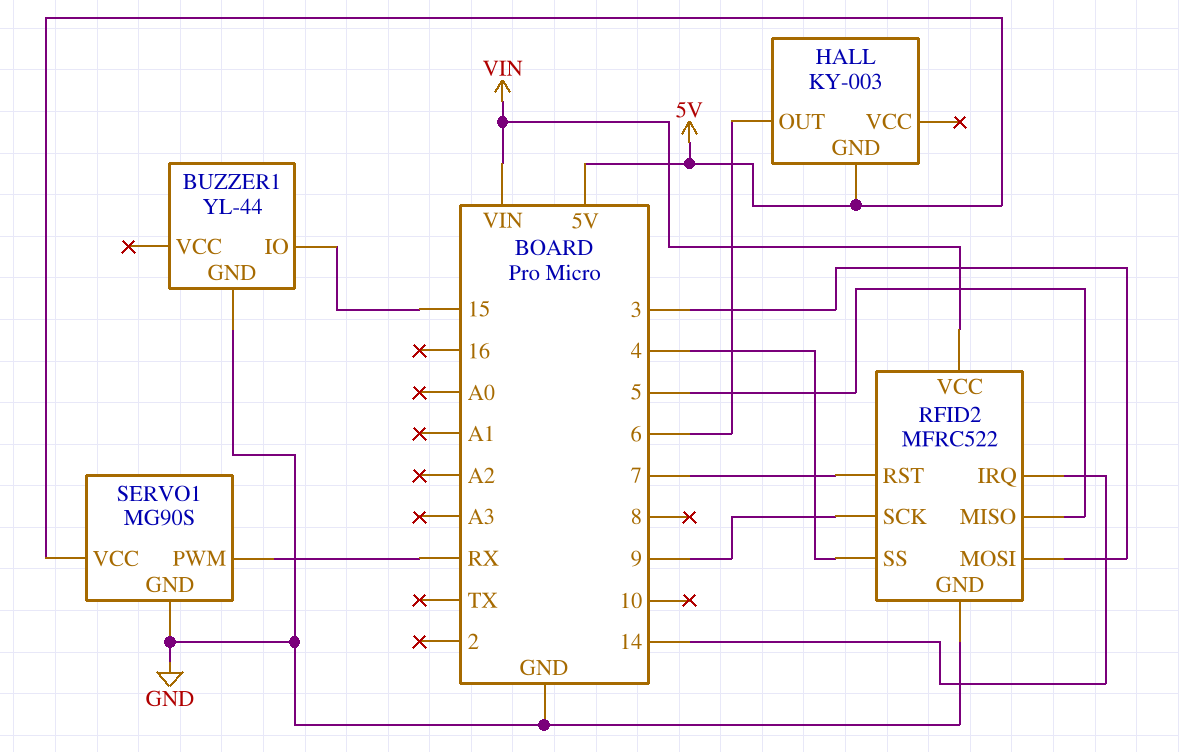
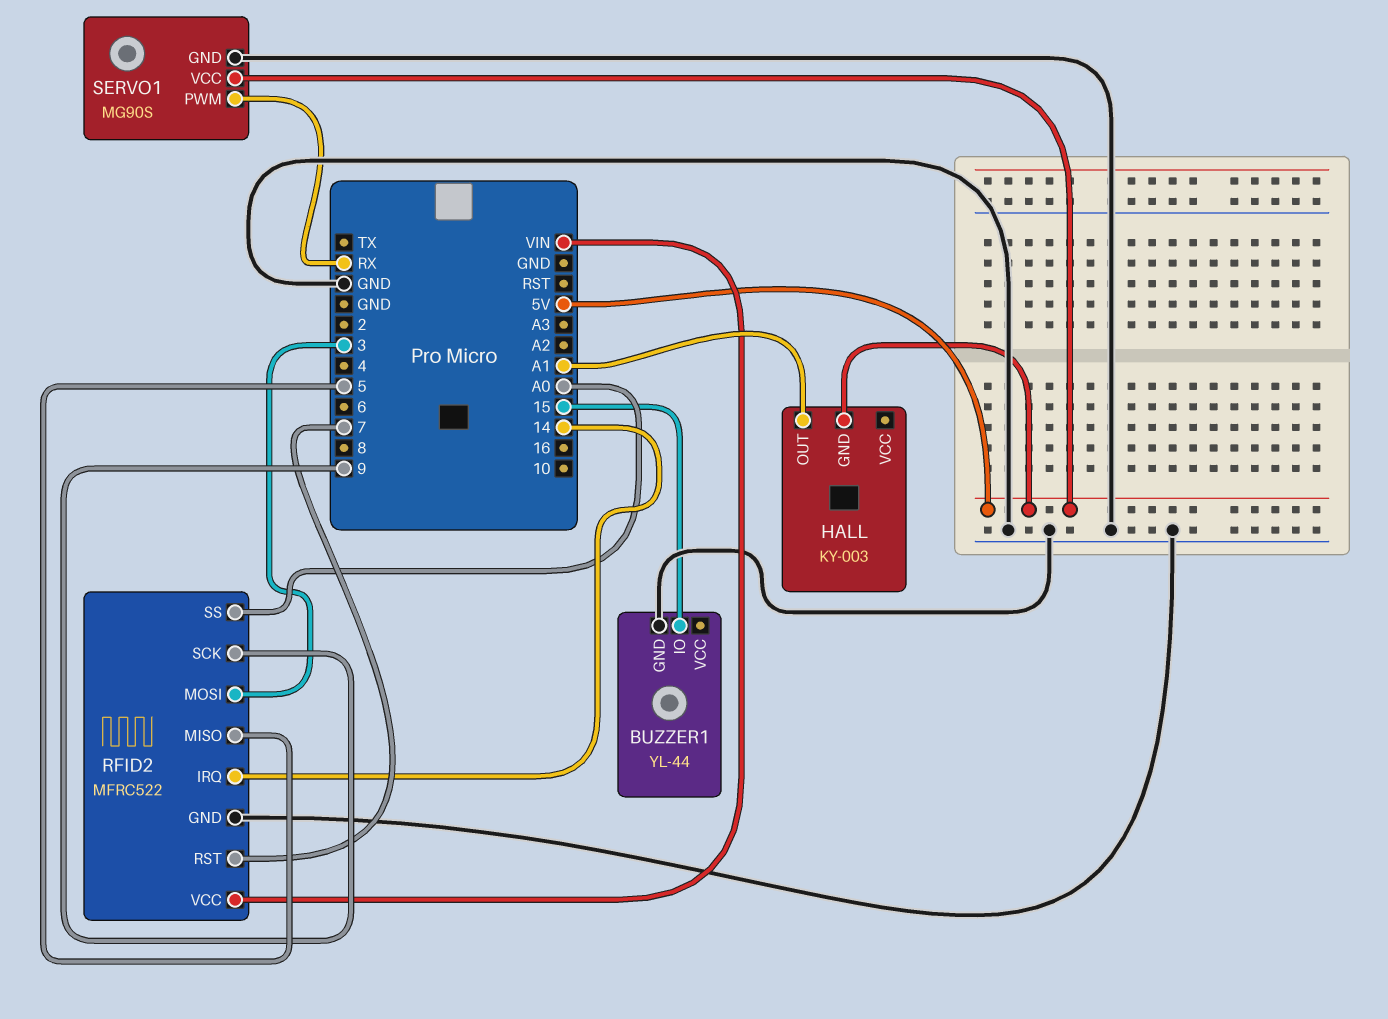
HALL pin OUT: 6 -> A1
RFID2 pin SS: 4 -> A0

